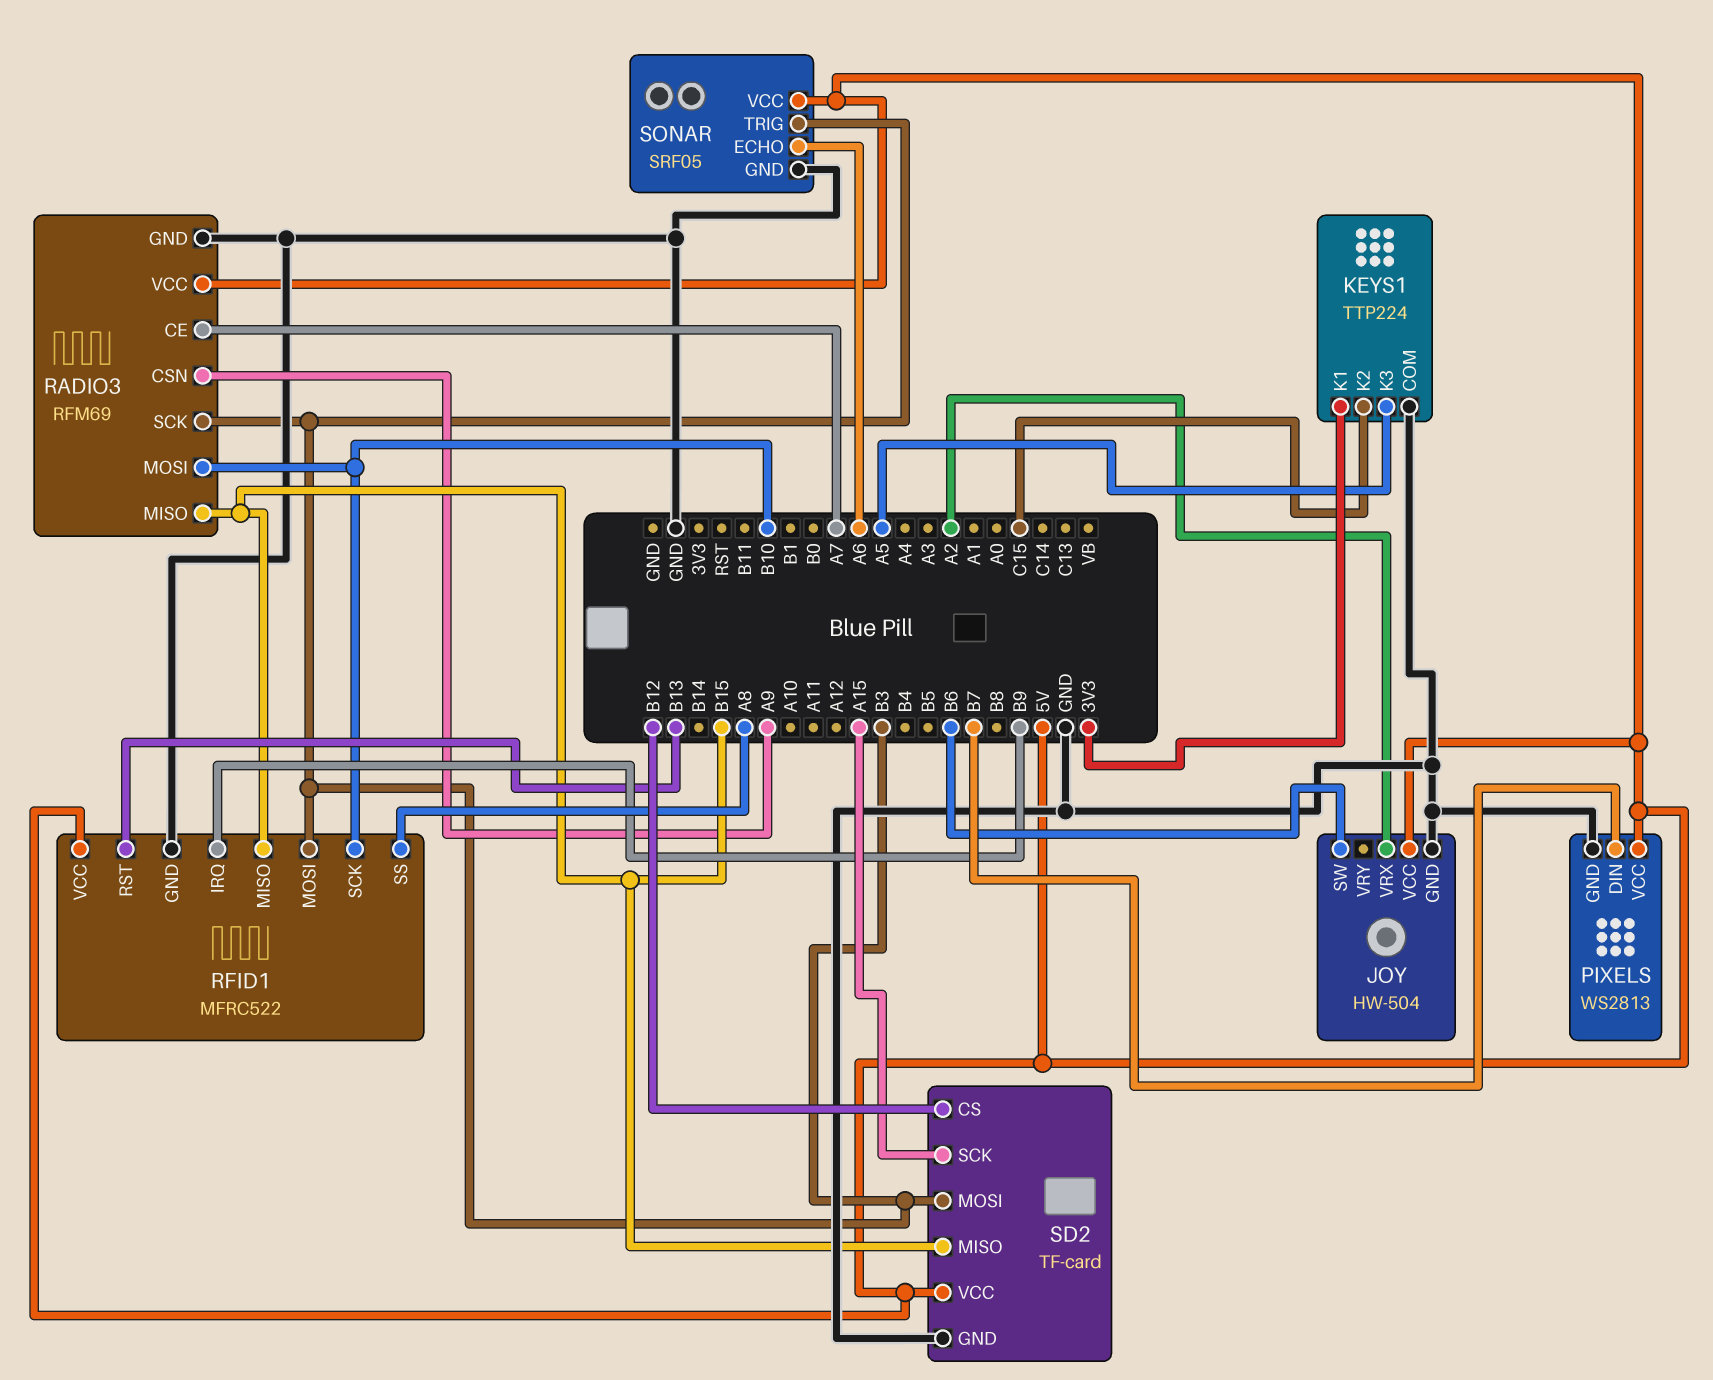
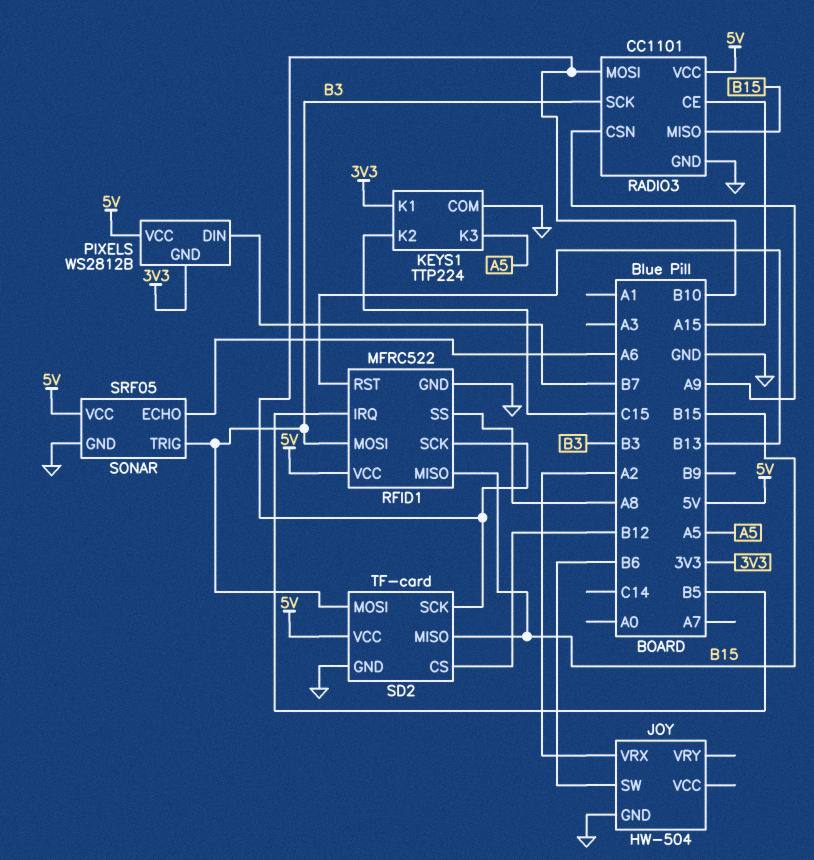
JOY pin VCC: 5V -> none
PIXELS: WS2813 -> WS2812B
PIXELS pin GND: GND -> 3V3
RADIO3: RFM69 -> CC1101
RADIO3 pin CE: A7 -> A15
RFID1 pin IRQ: B9 -> B5
SD2 pin SCK: A15 -> B10

